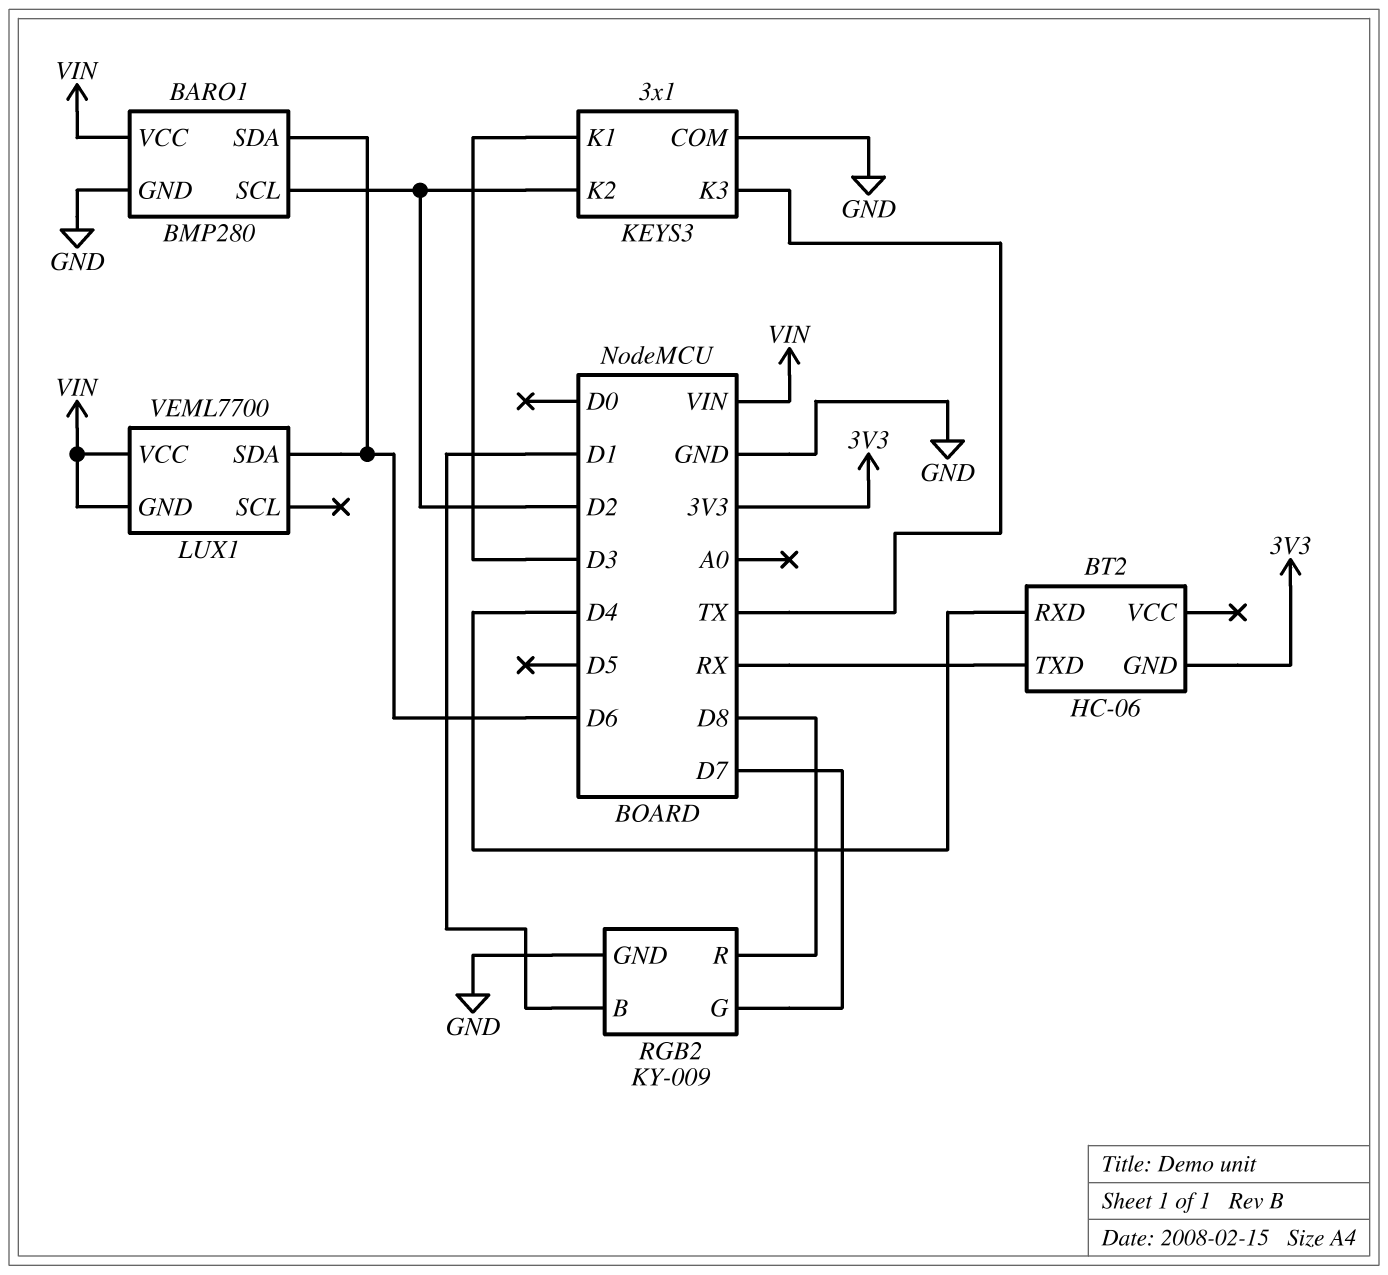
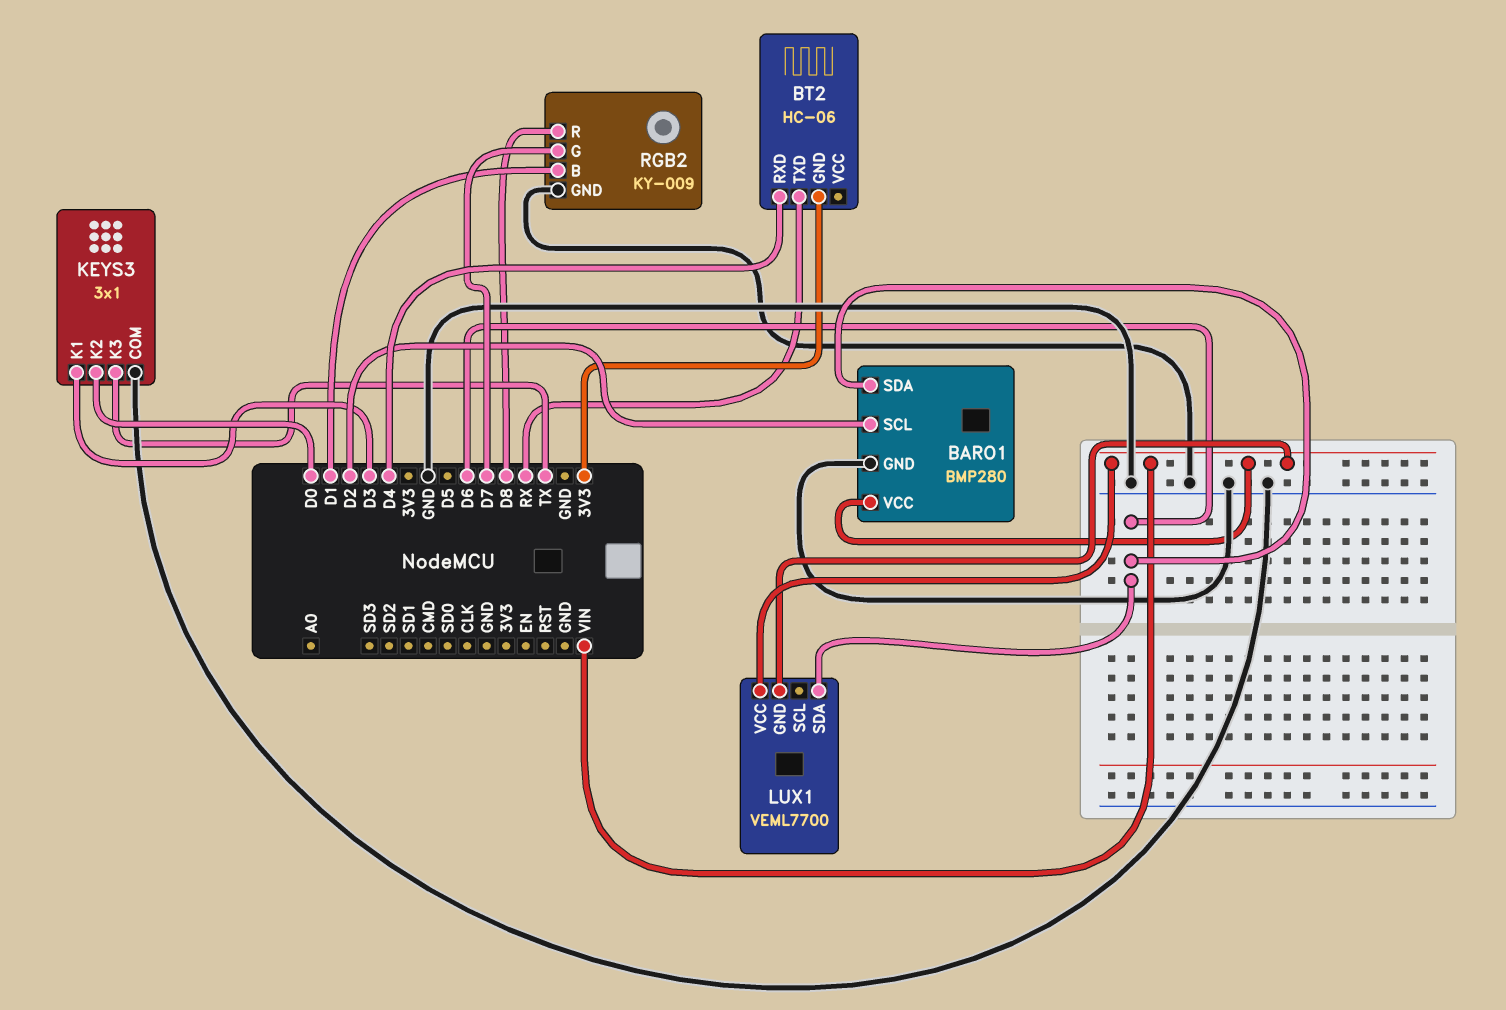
KEYS3 pin K2: D2 -> D0

